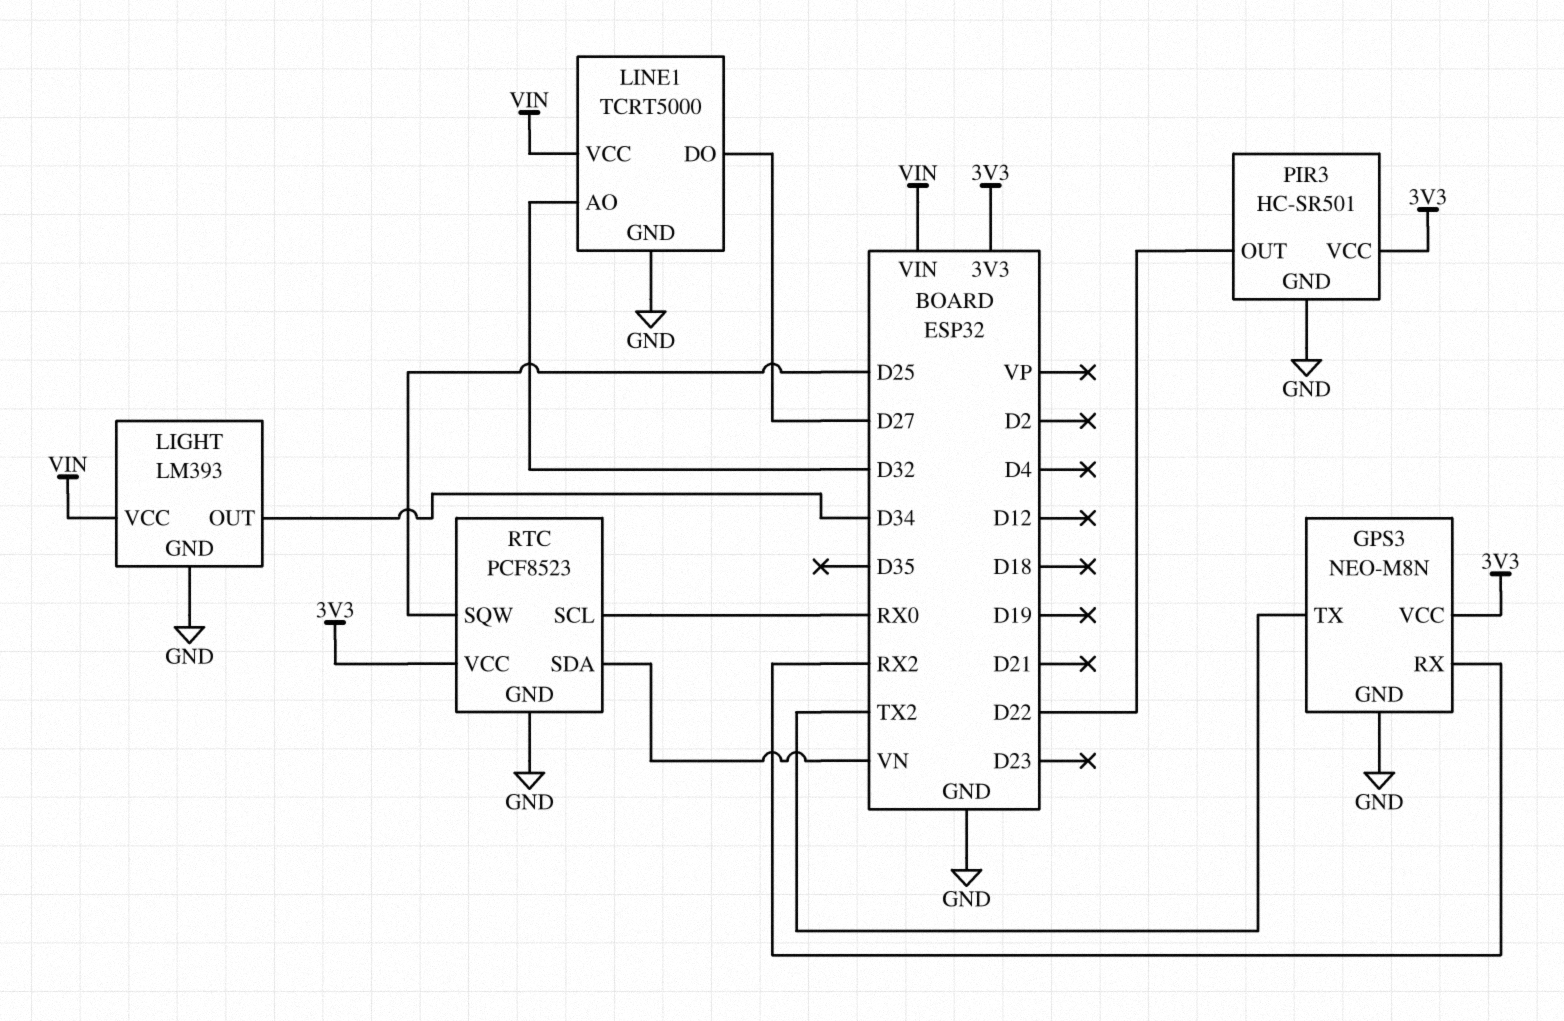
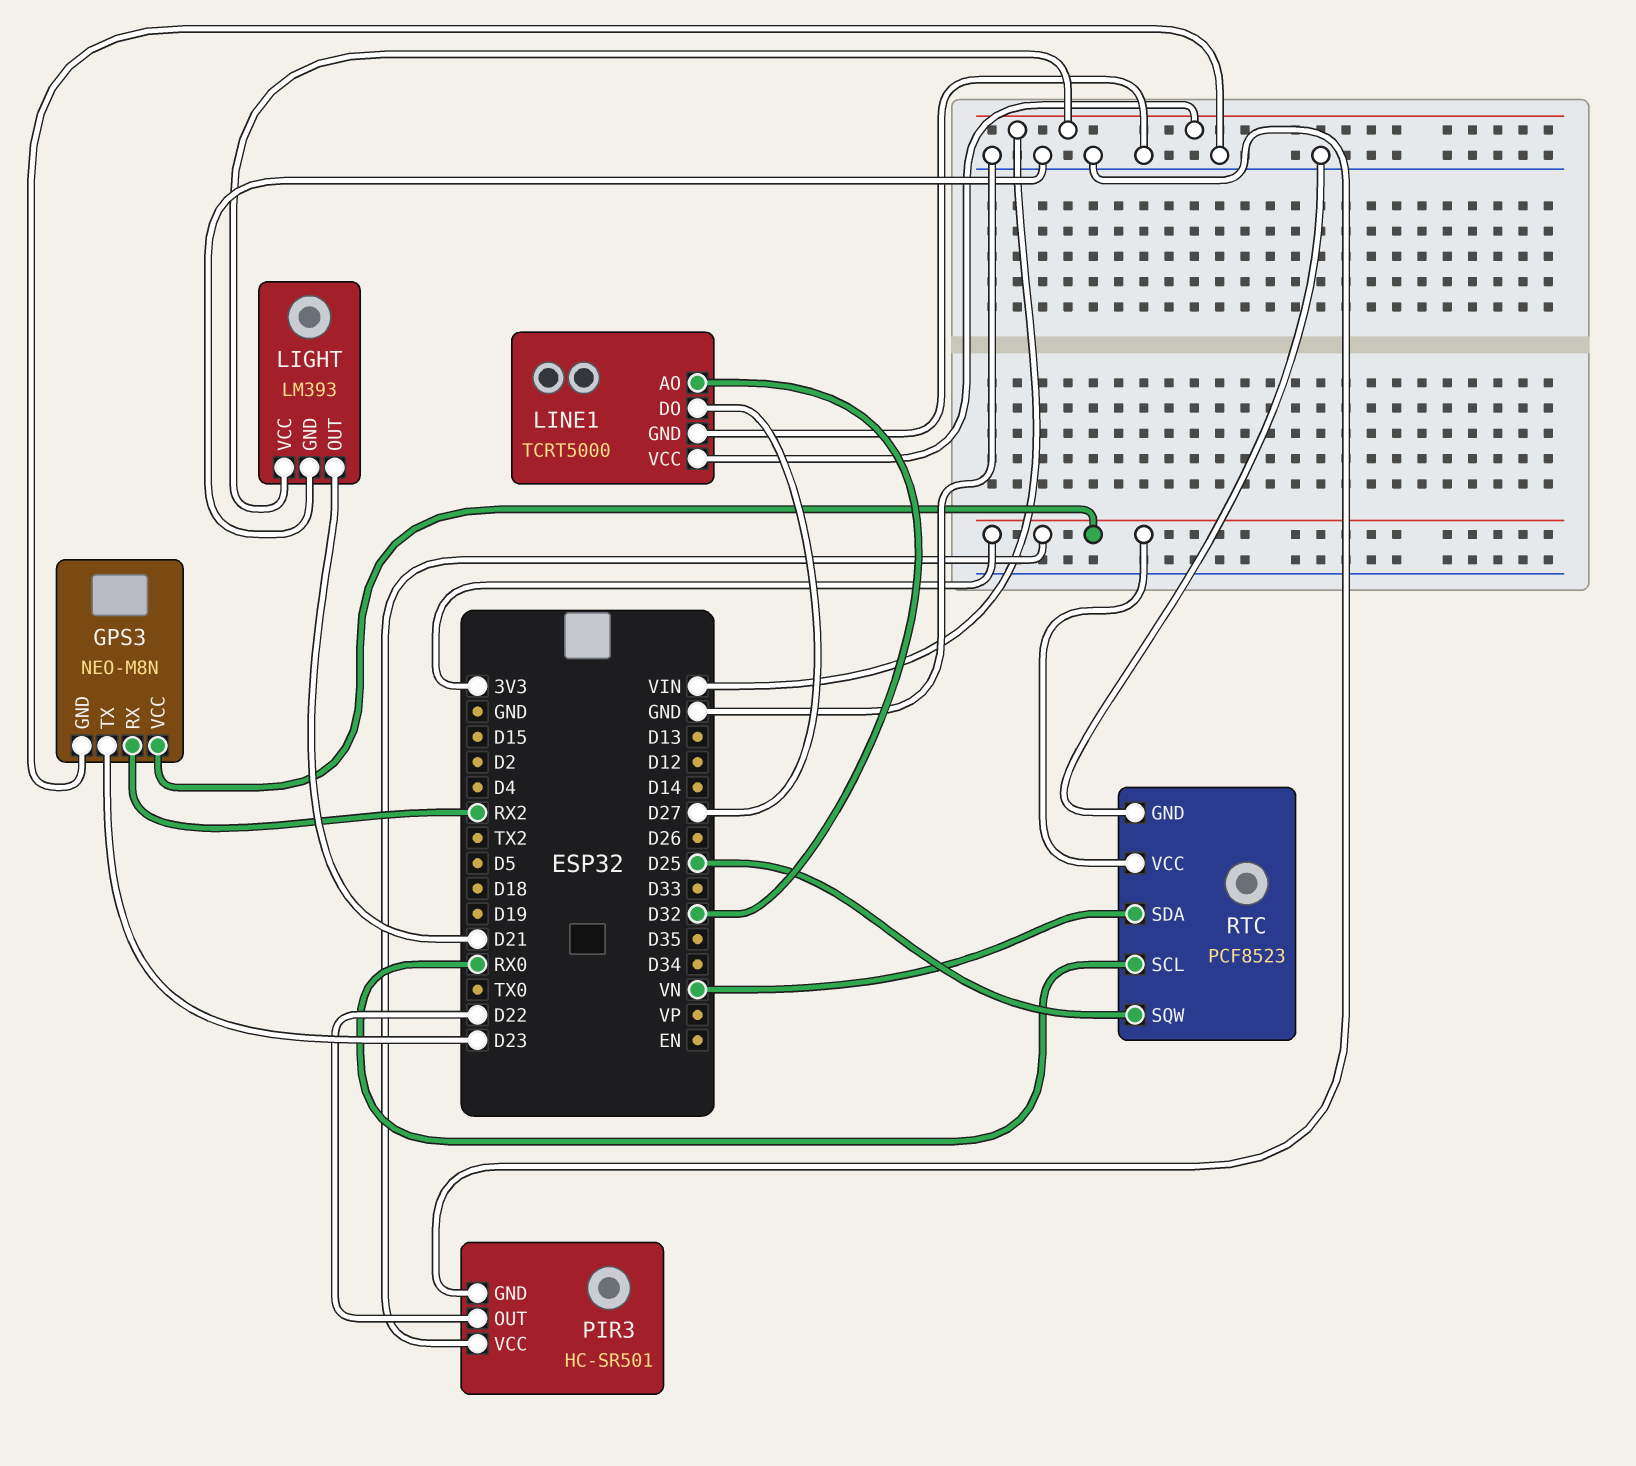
GPS3 pin TX: TX2 -> D23
LIGHT pin OUT: D34 -> D21

